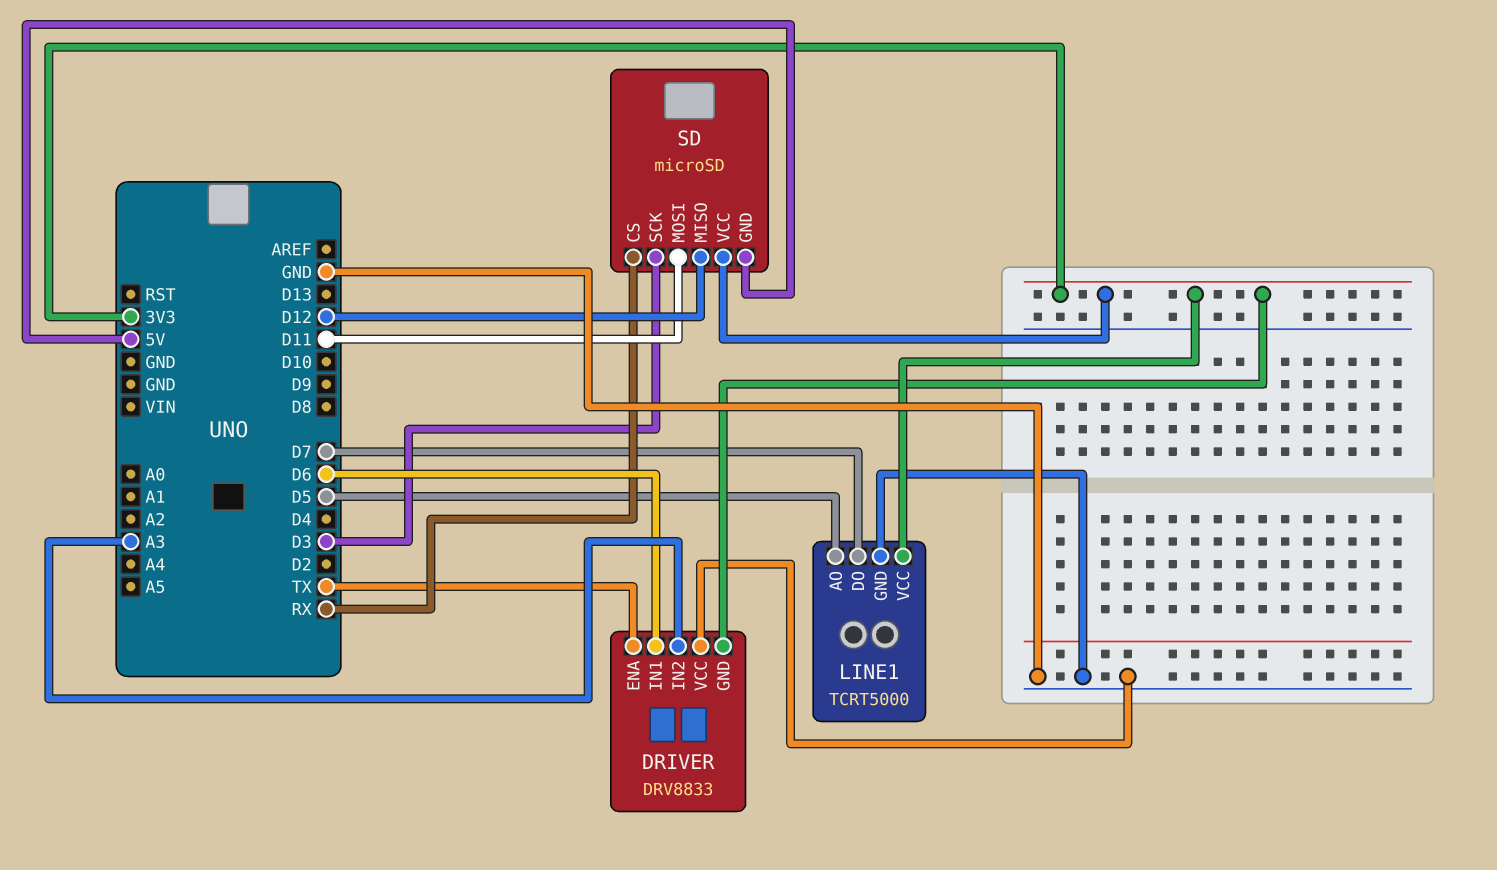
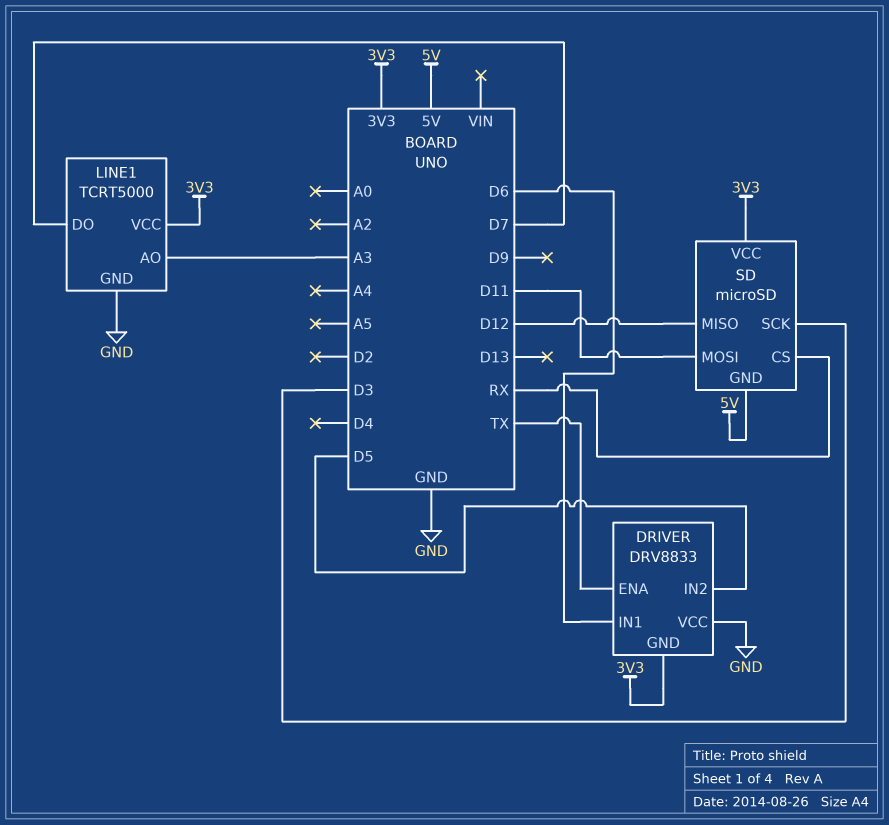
DRIVER pin IN2: A3 -> D5
LINE1 pin AO: D5 -> A3

